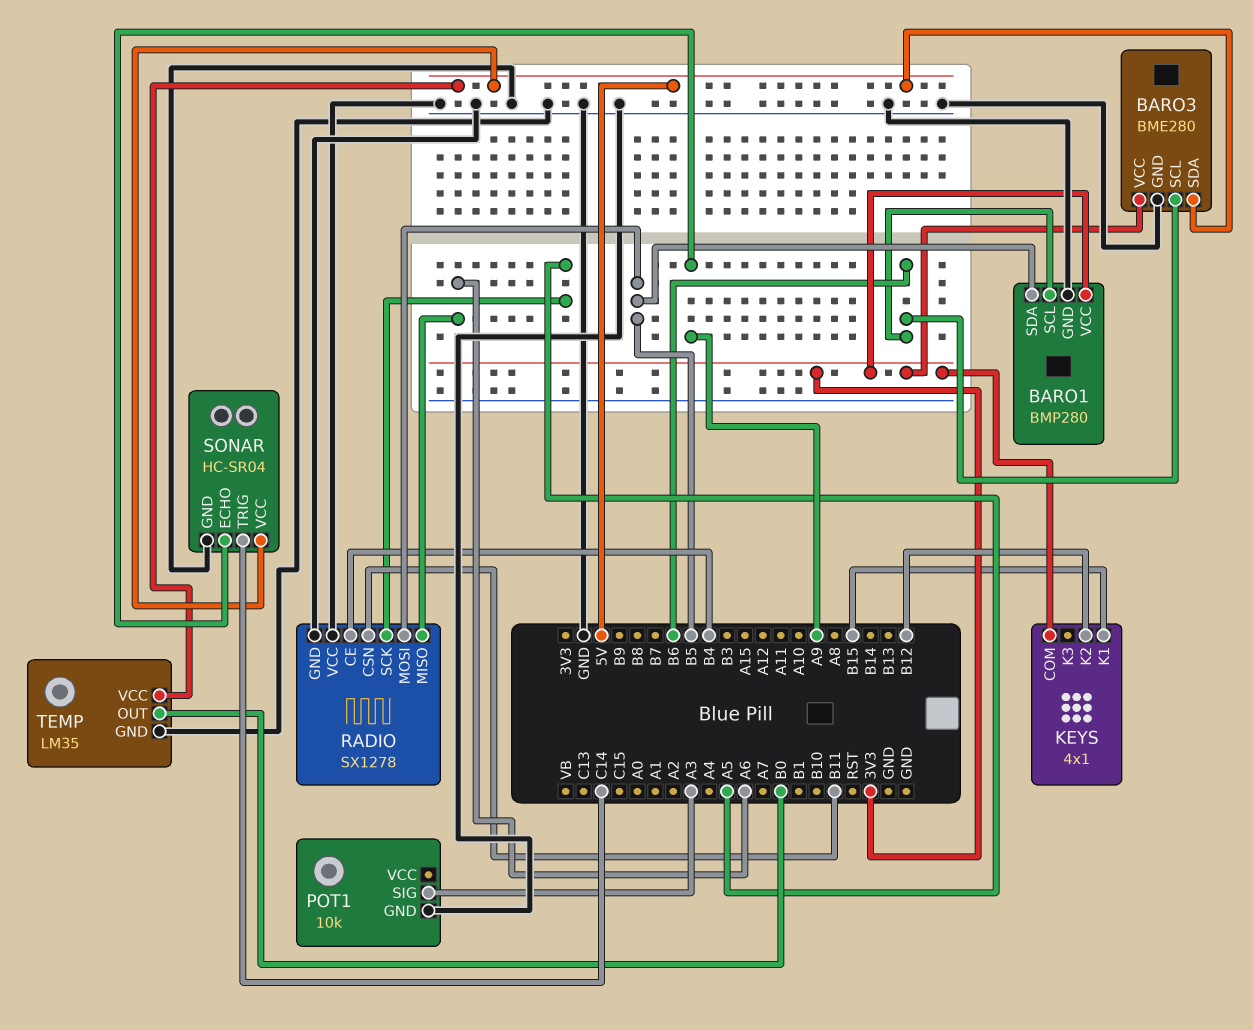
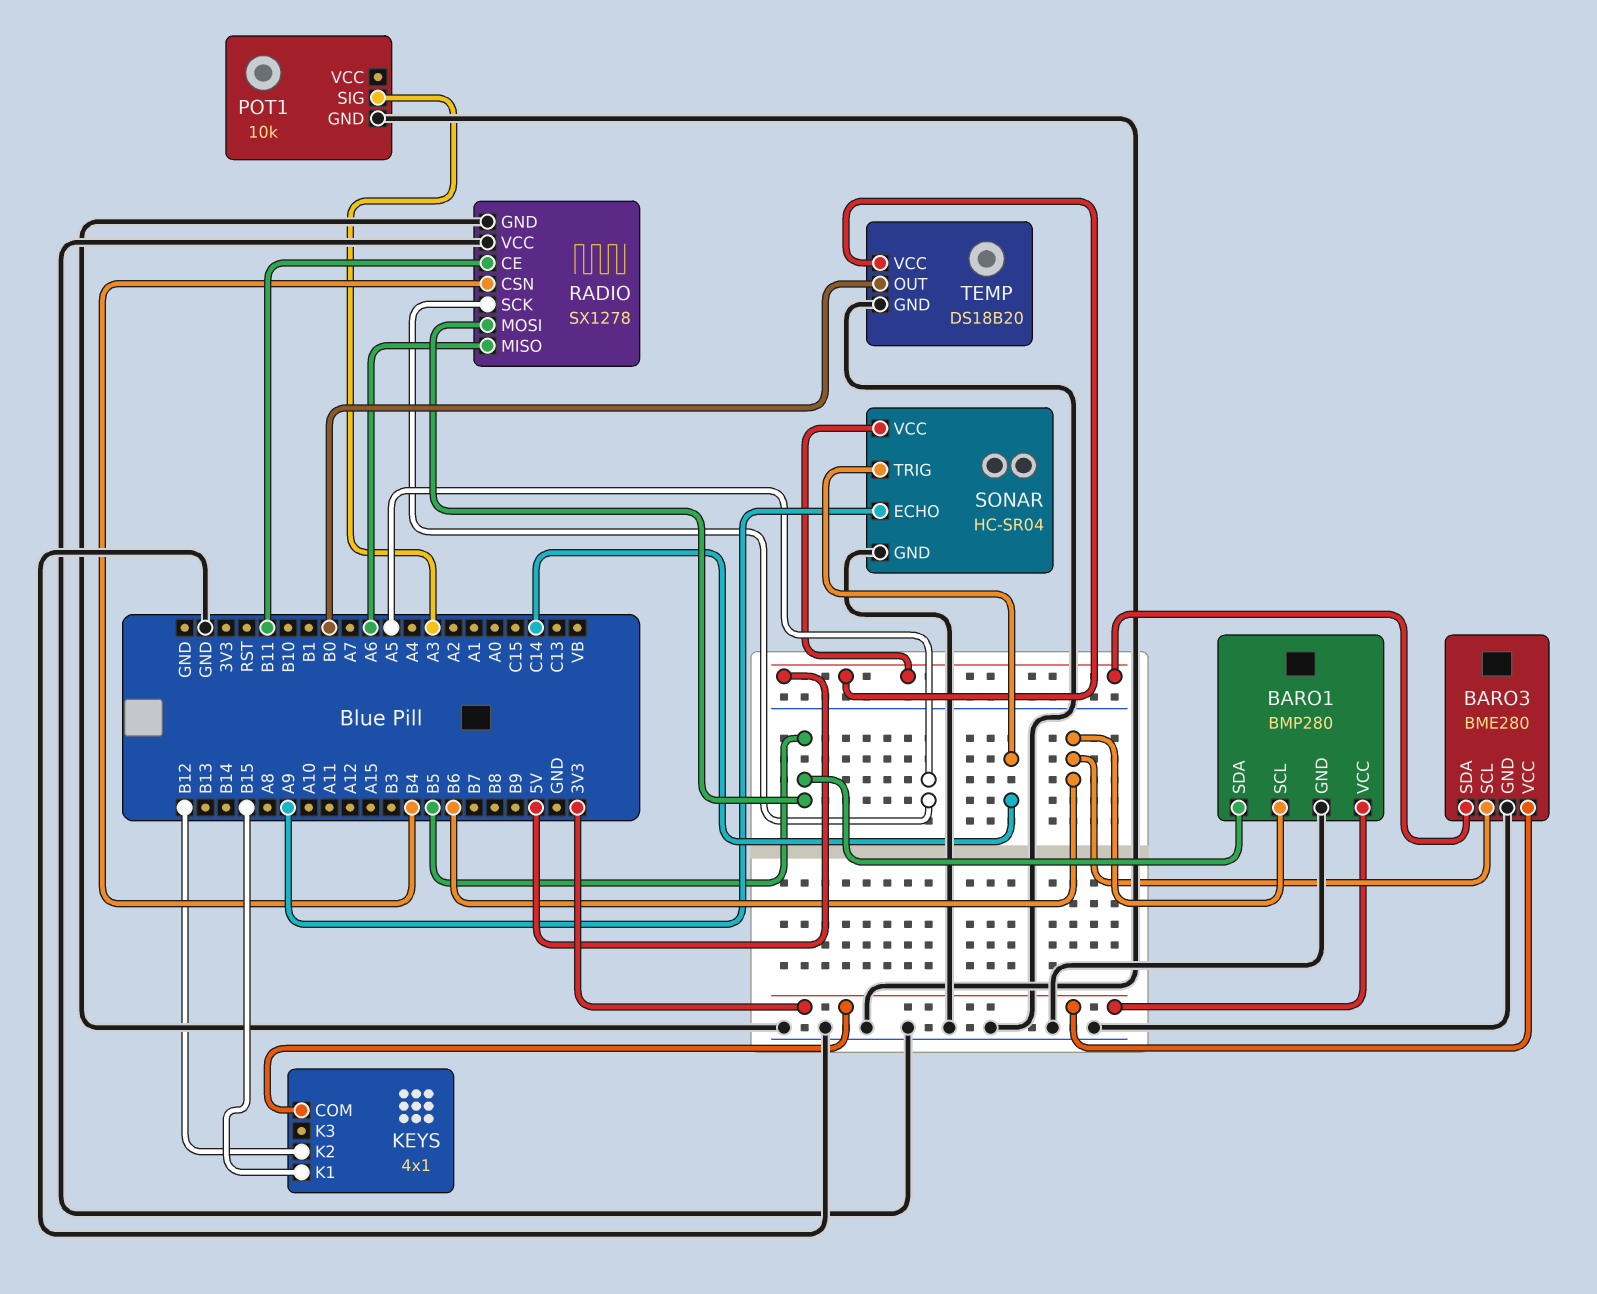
RADIO pin CE: B4 -> B11
RADIO pin CSN: B11 -> B4
TEMP: LM35 -> DS18B20

